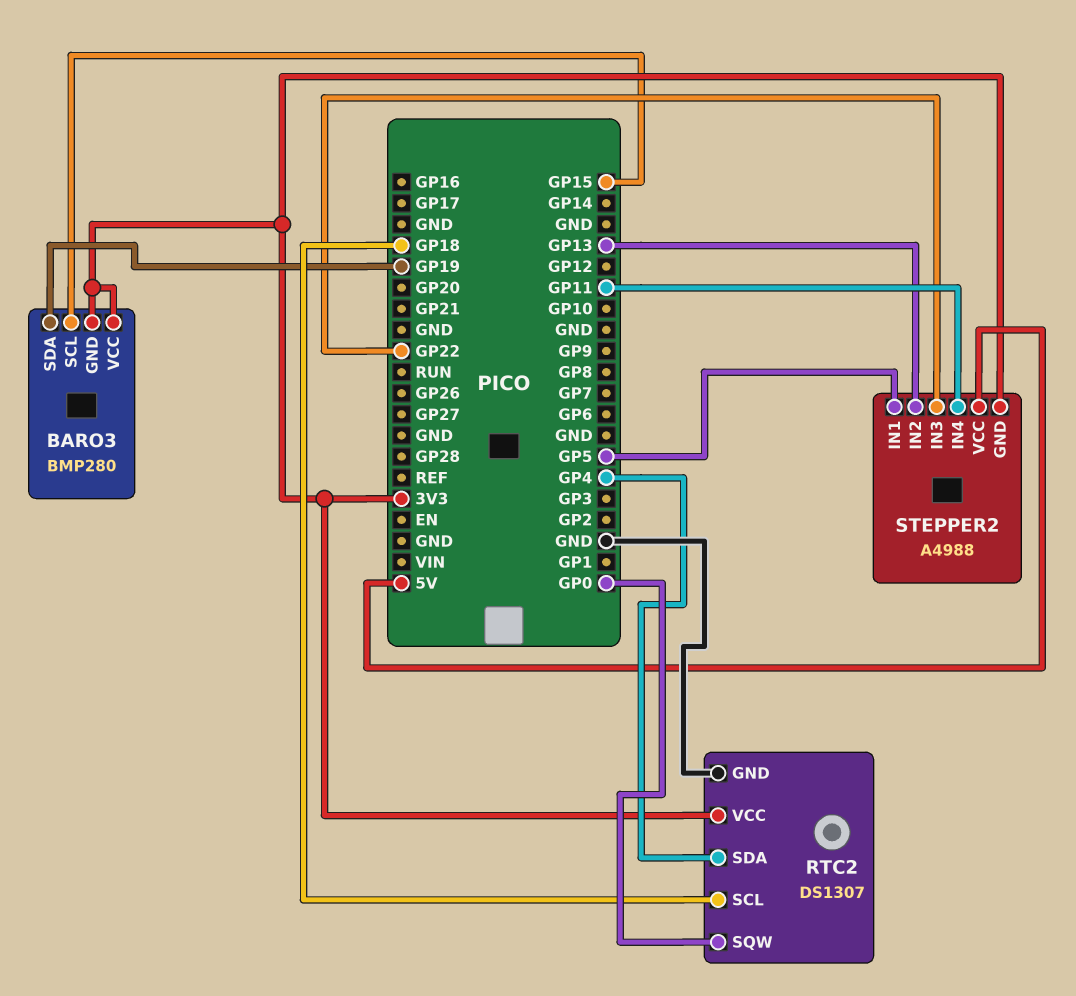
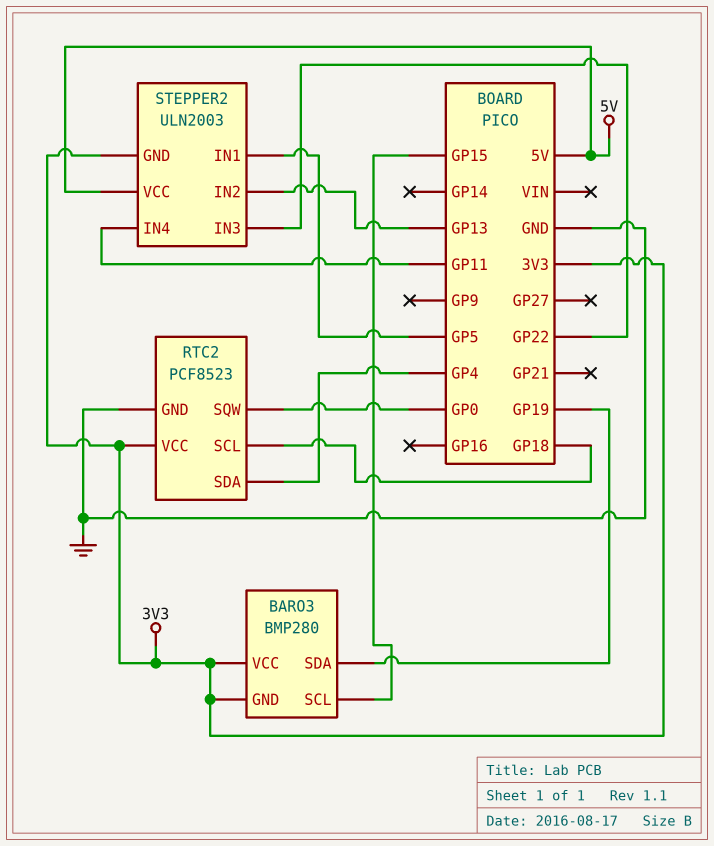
RTC2: DS1307 -> PCF8523
STEPPER2: A4988 -> ULN2003

